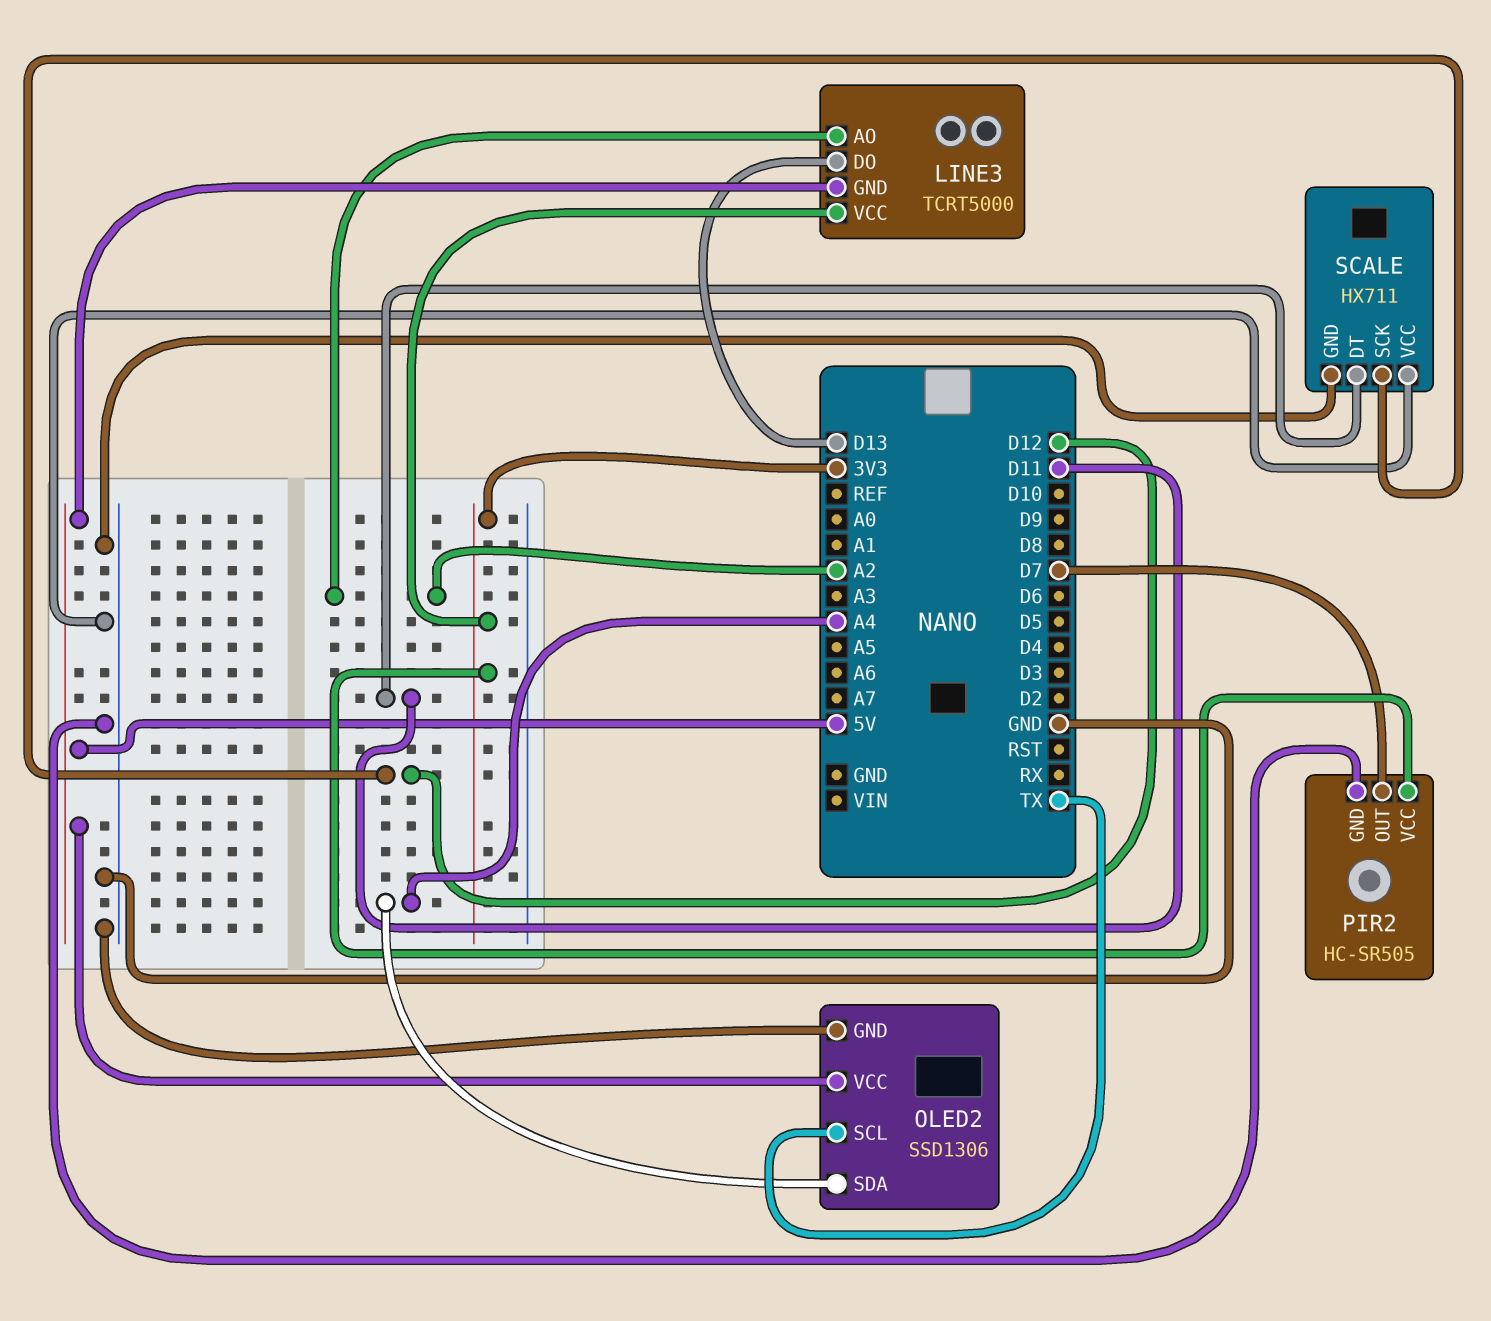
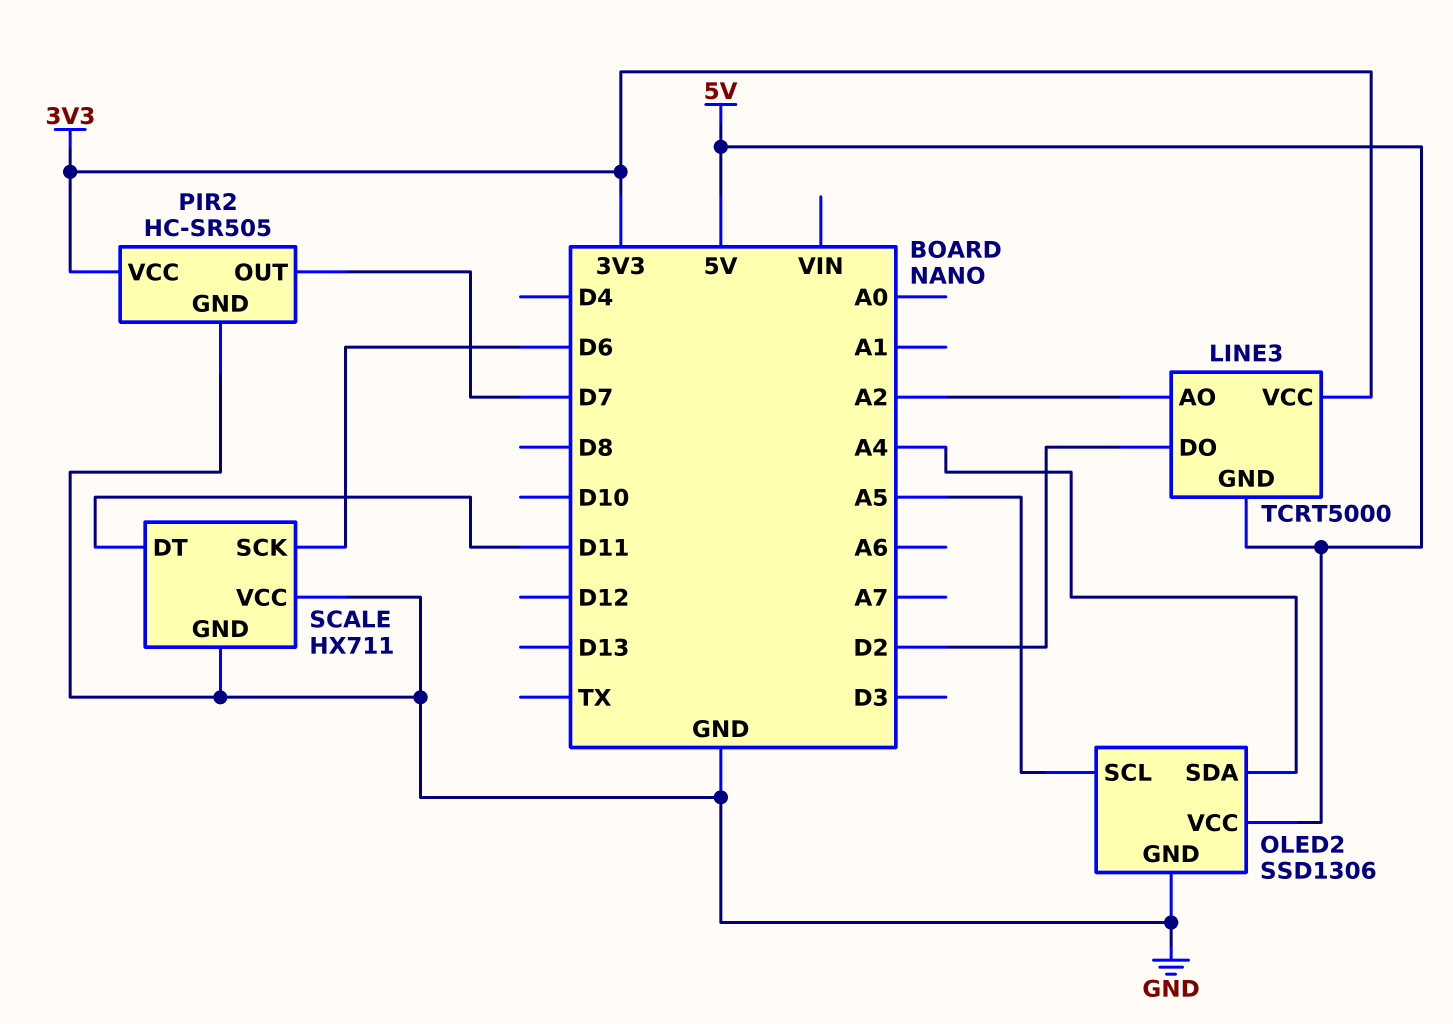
LINE3 pin DO: D13 -> D2
OLED2 pin SCL: TX -> A5
SCALE pin SCK: D12 -> D6

